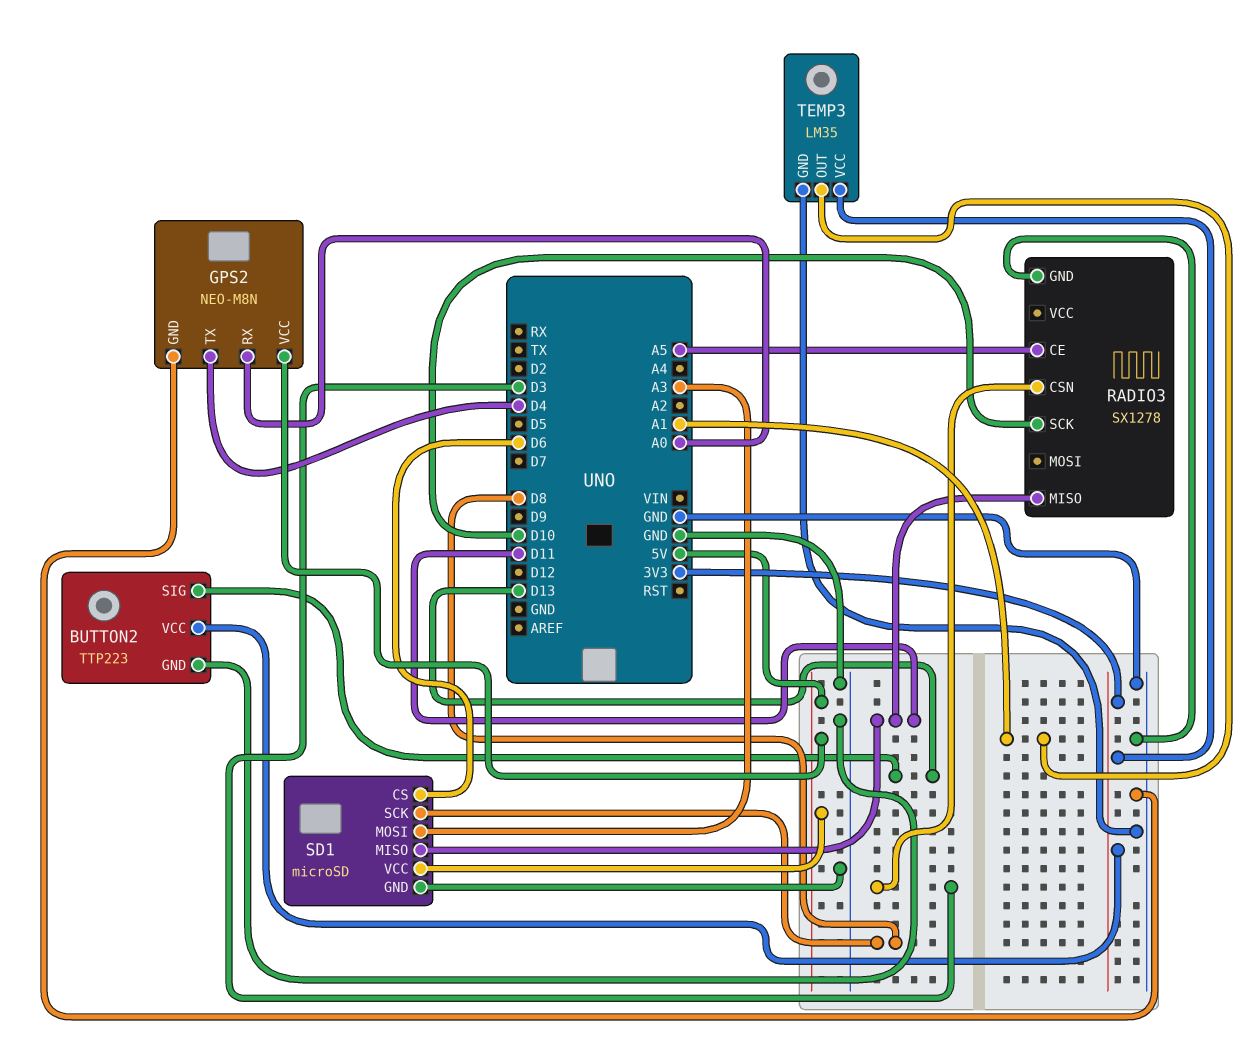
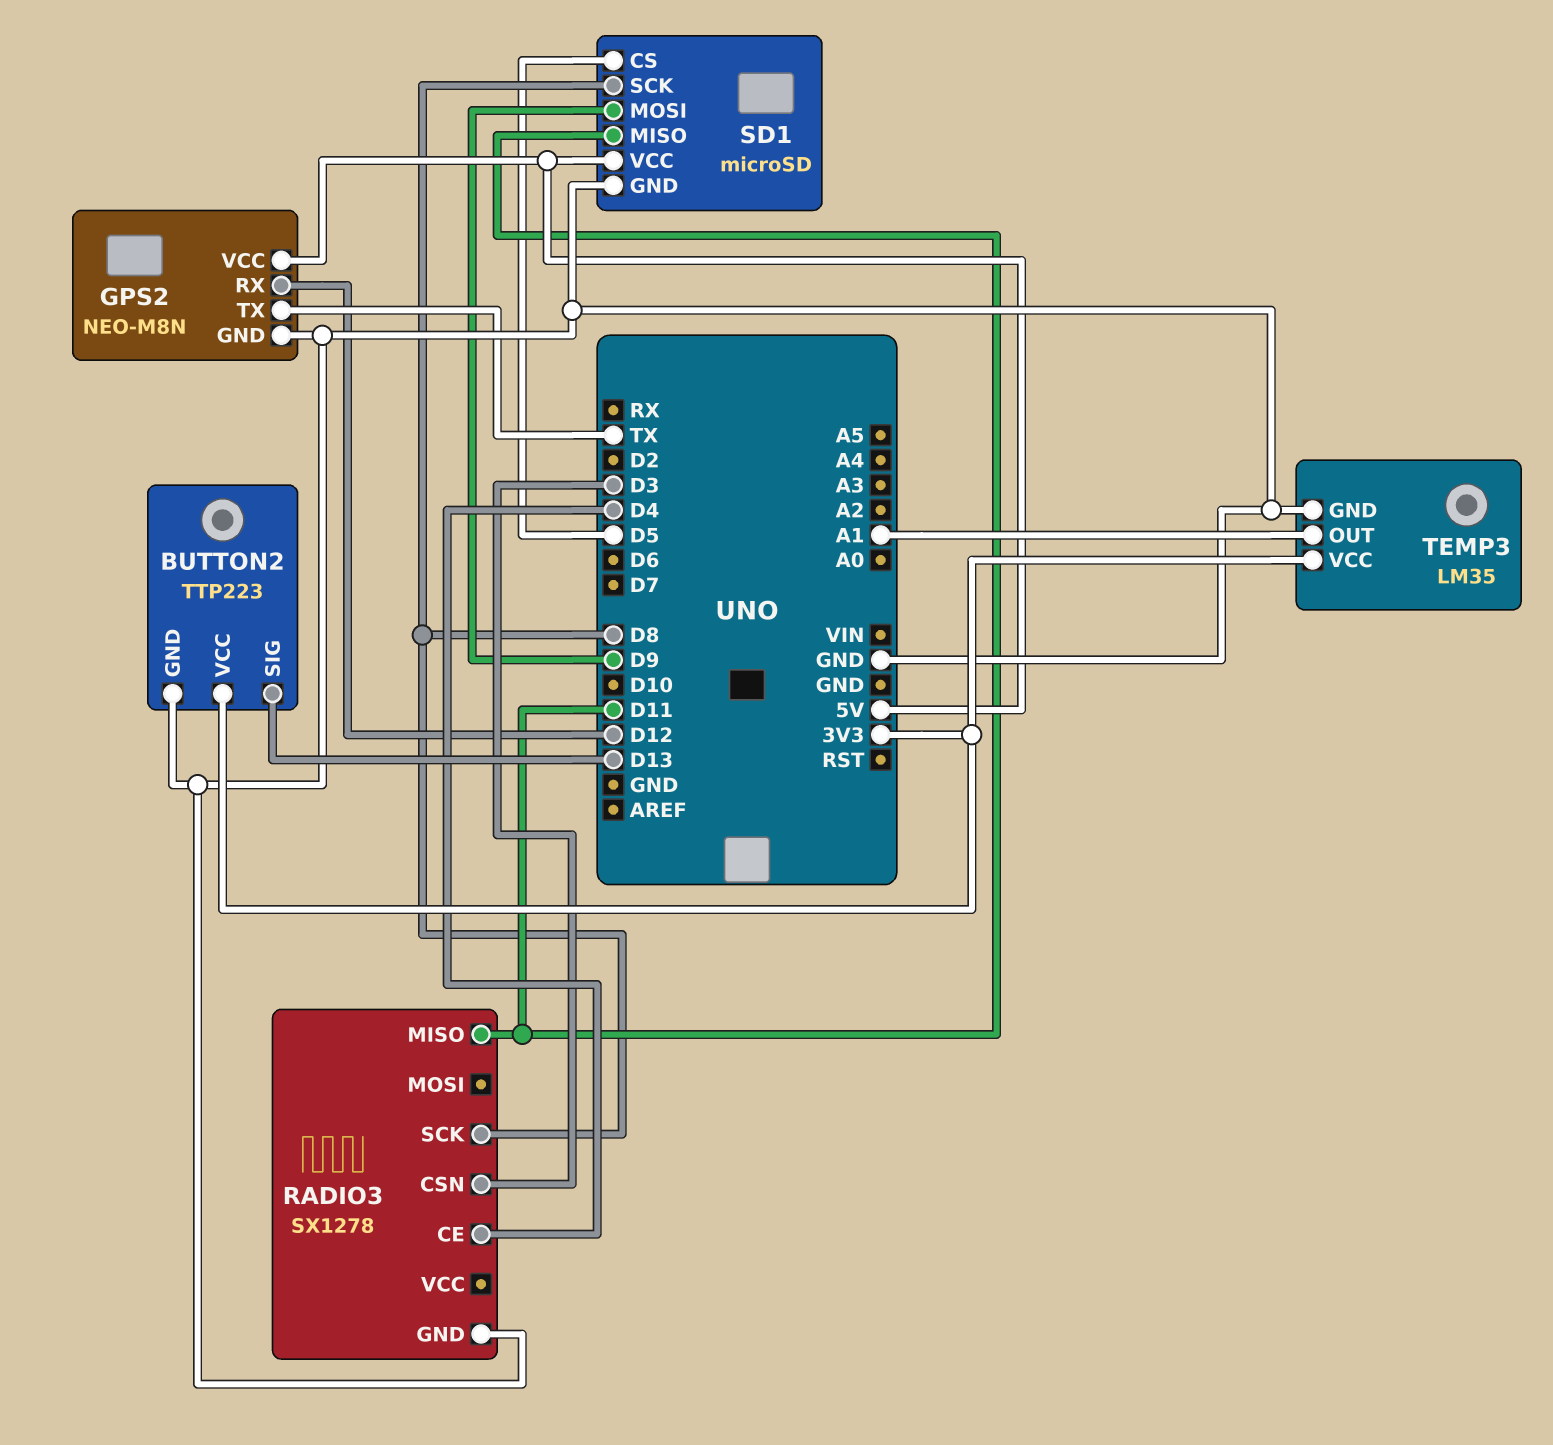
GPS2 pin RX: A0 -> D12
GPS2 pin TX: D4 -> TX
RADIO3 pin CE: A5 -> D4
RADIO3 pin SCK: D10 -> D8
SD1 pin CS: D6 -> D5
SD1 pin MOSI: A3 -> D9

